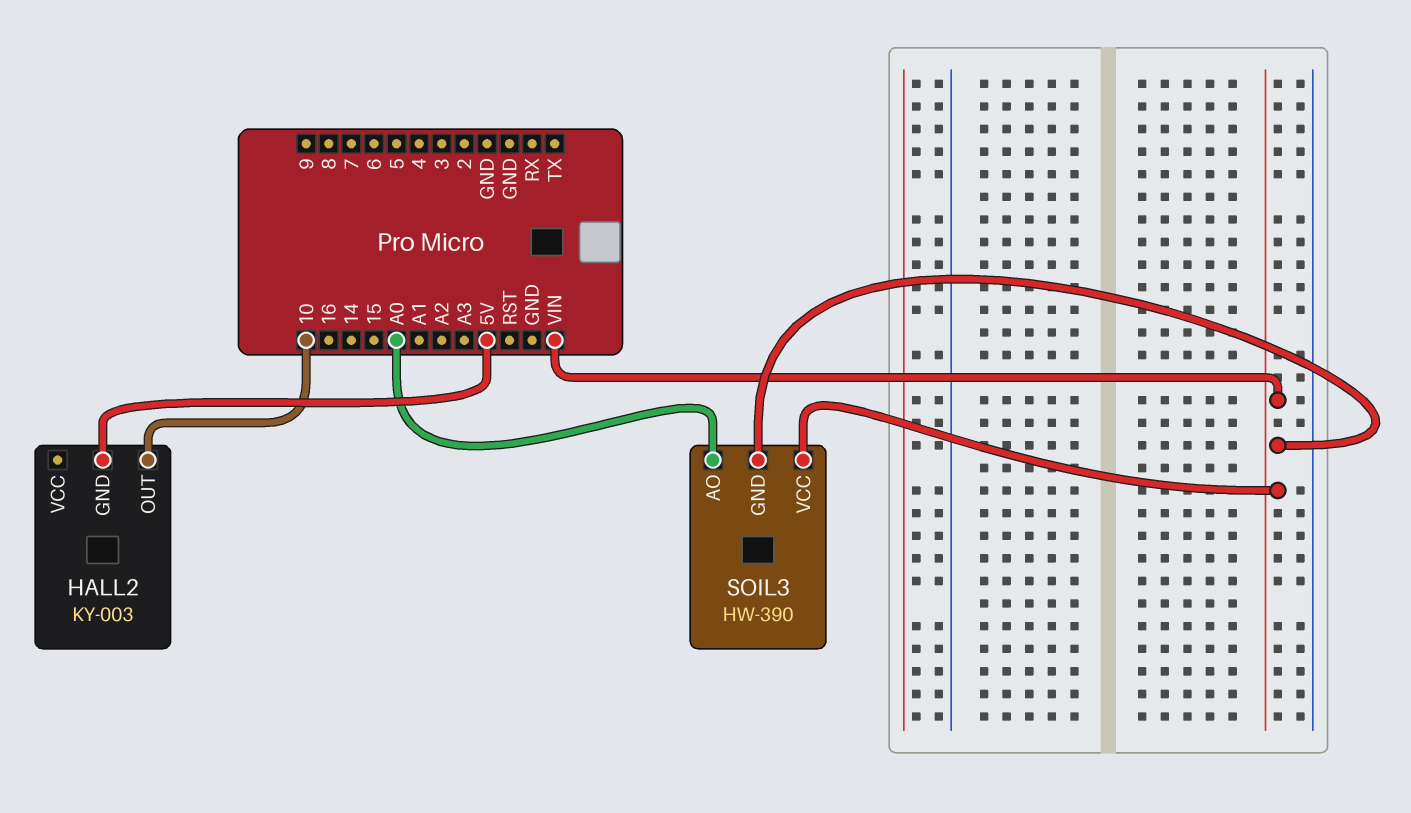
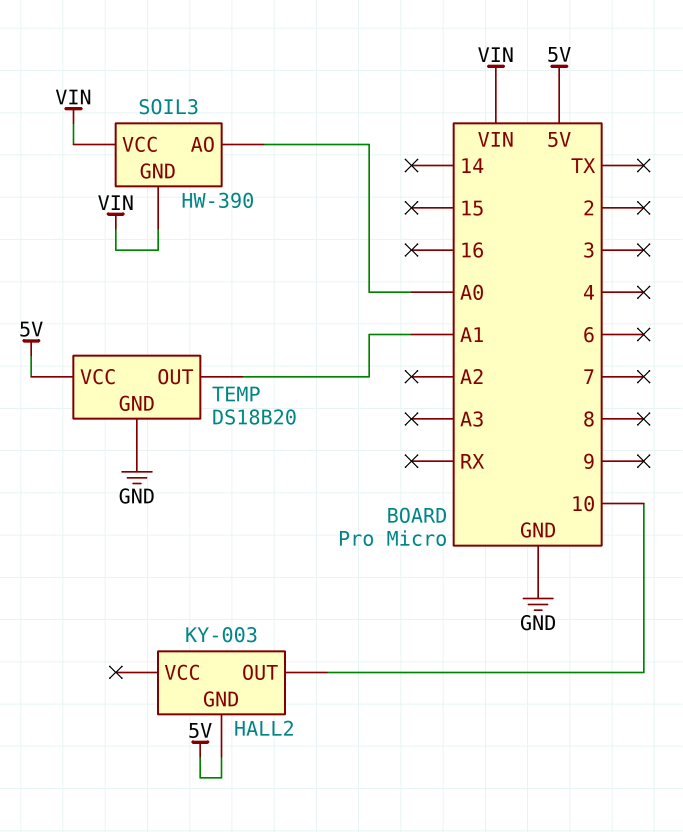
TEMP: none -> DS18B20
TEMP pin GND: none -> GND
TEMP pin OUT: none -> A1
TEMP pin VCC: none -> 5V

